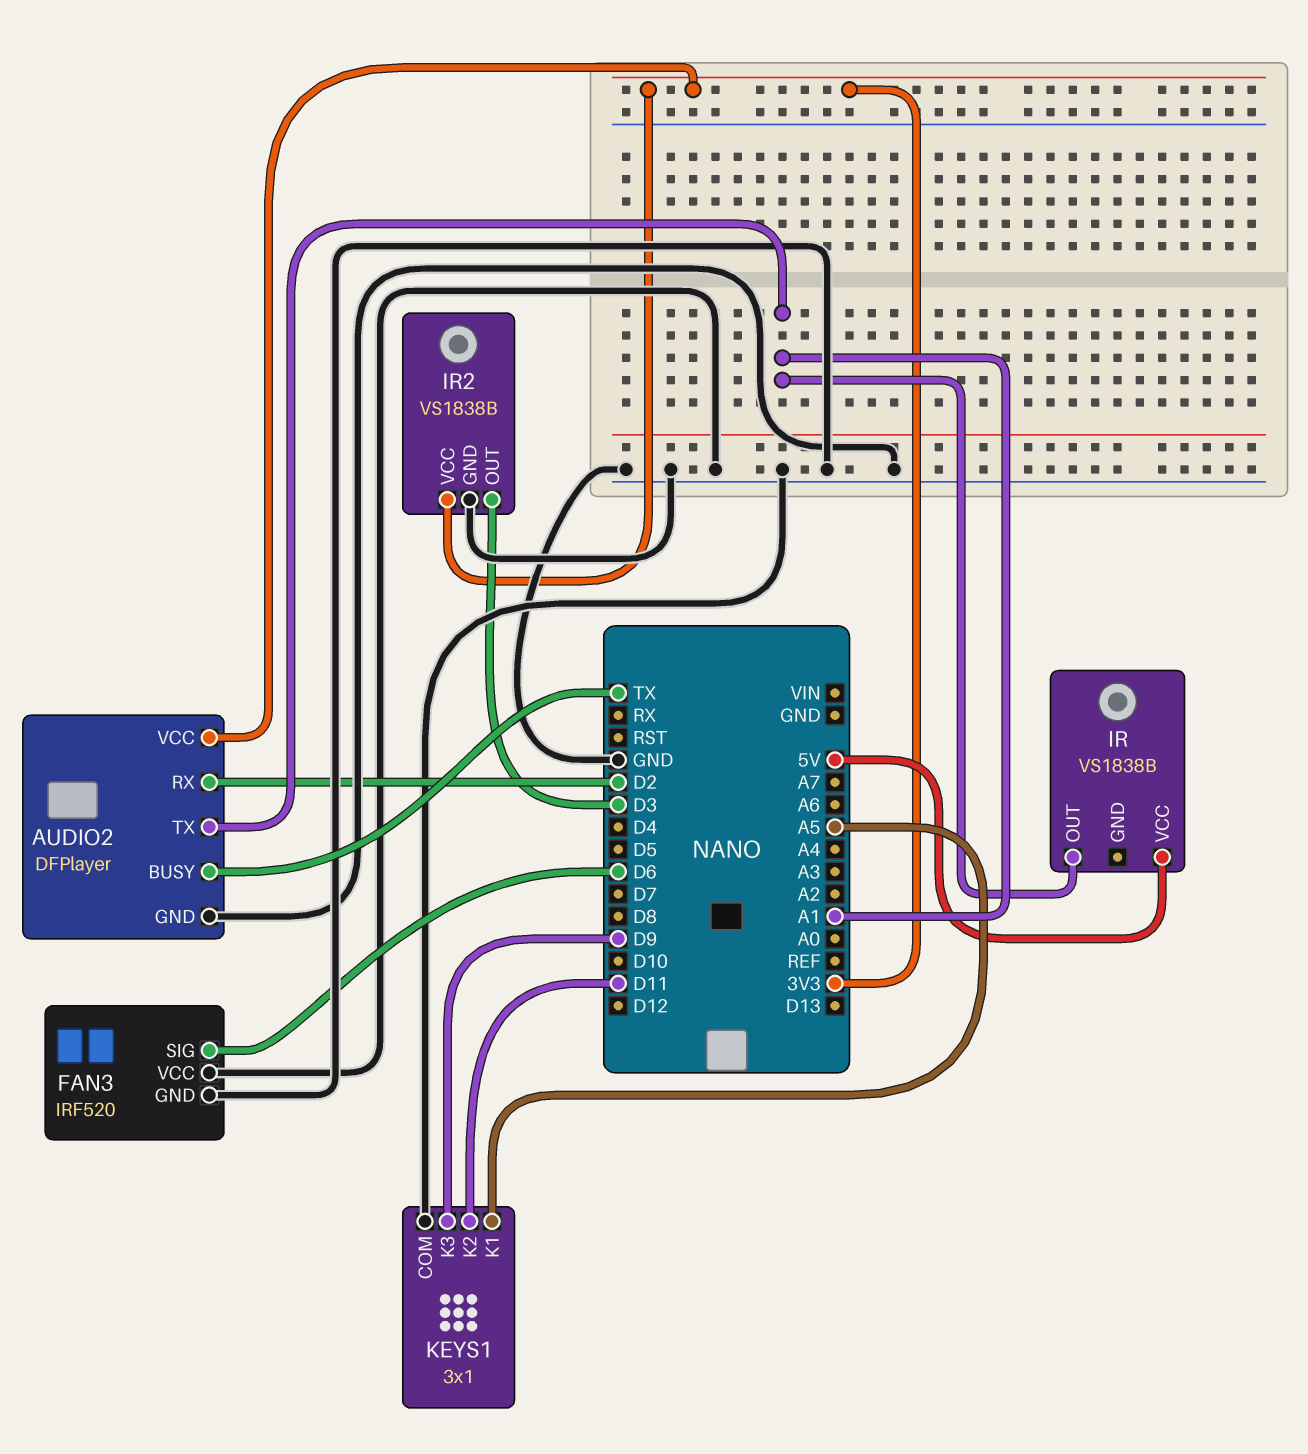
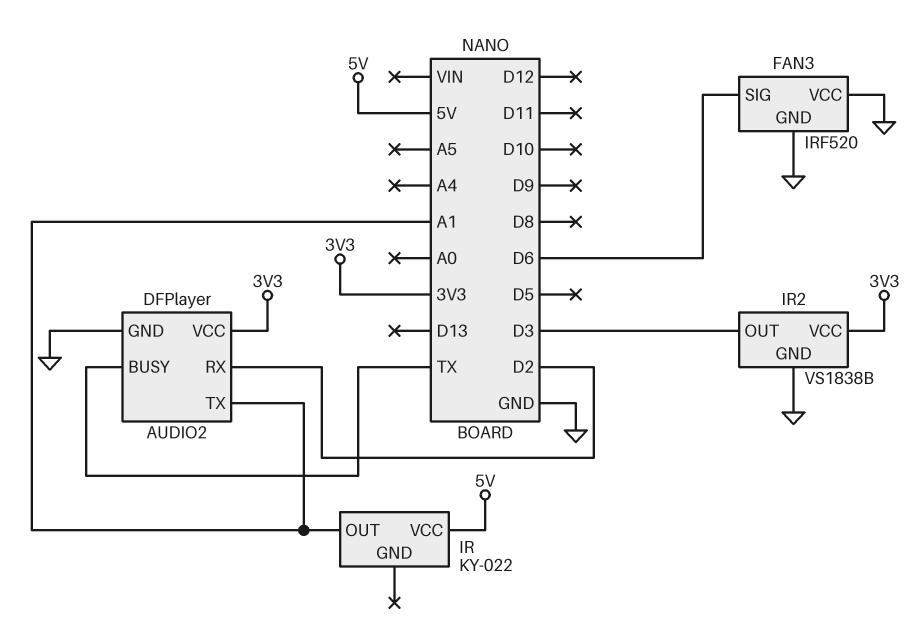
IR: VS1838B -> KY-022
KEYS1: 3x1 -> none
KEYS1 pin COM: GND -> none
KEYS1 pin K1: A5 -> none
KEYS1 pin K2: D11 -> none
KEYS1 pin K3: D9 -> none

